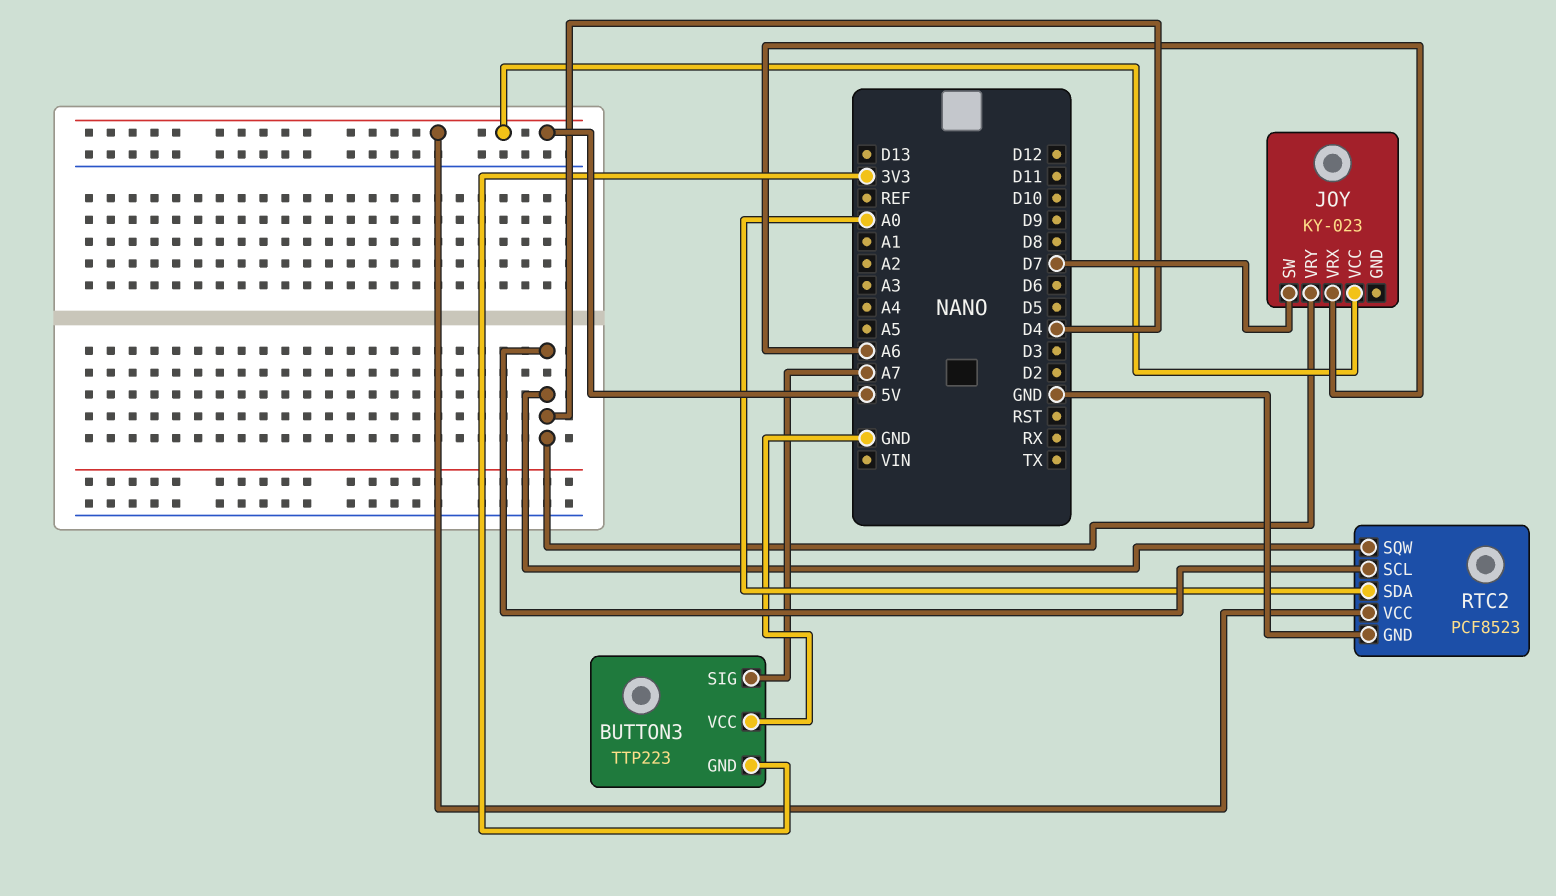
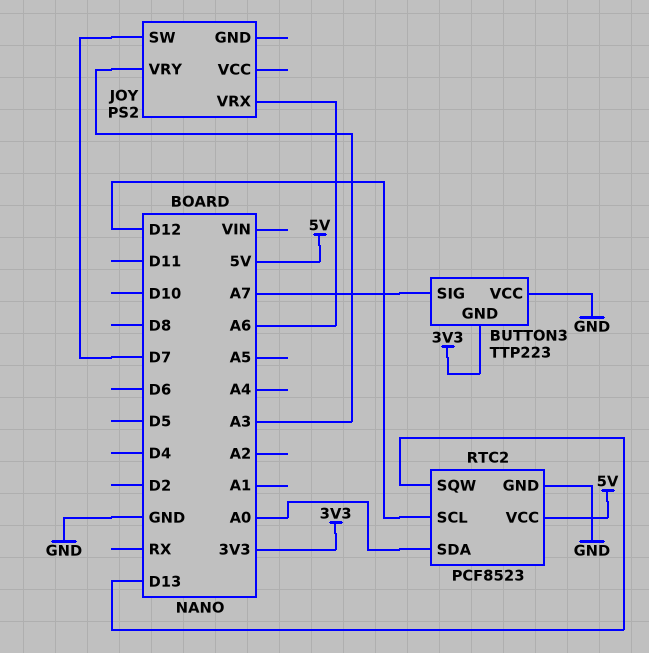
JOY: KY-023 -> PS2
JOY pin VCC: 5V -> none
JOY pin VRY: D4 -> A3
RTC2 pin SCL: D4 -> D12
RTC2 pin SQW: D4 -> D13

